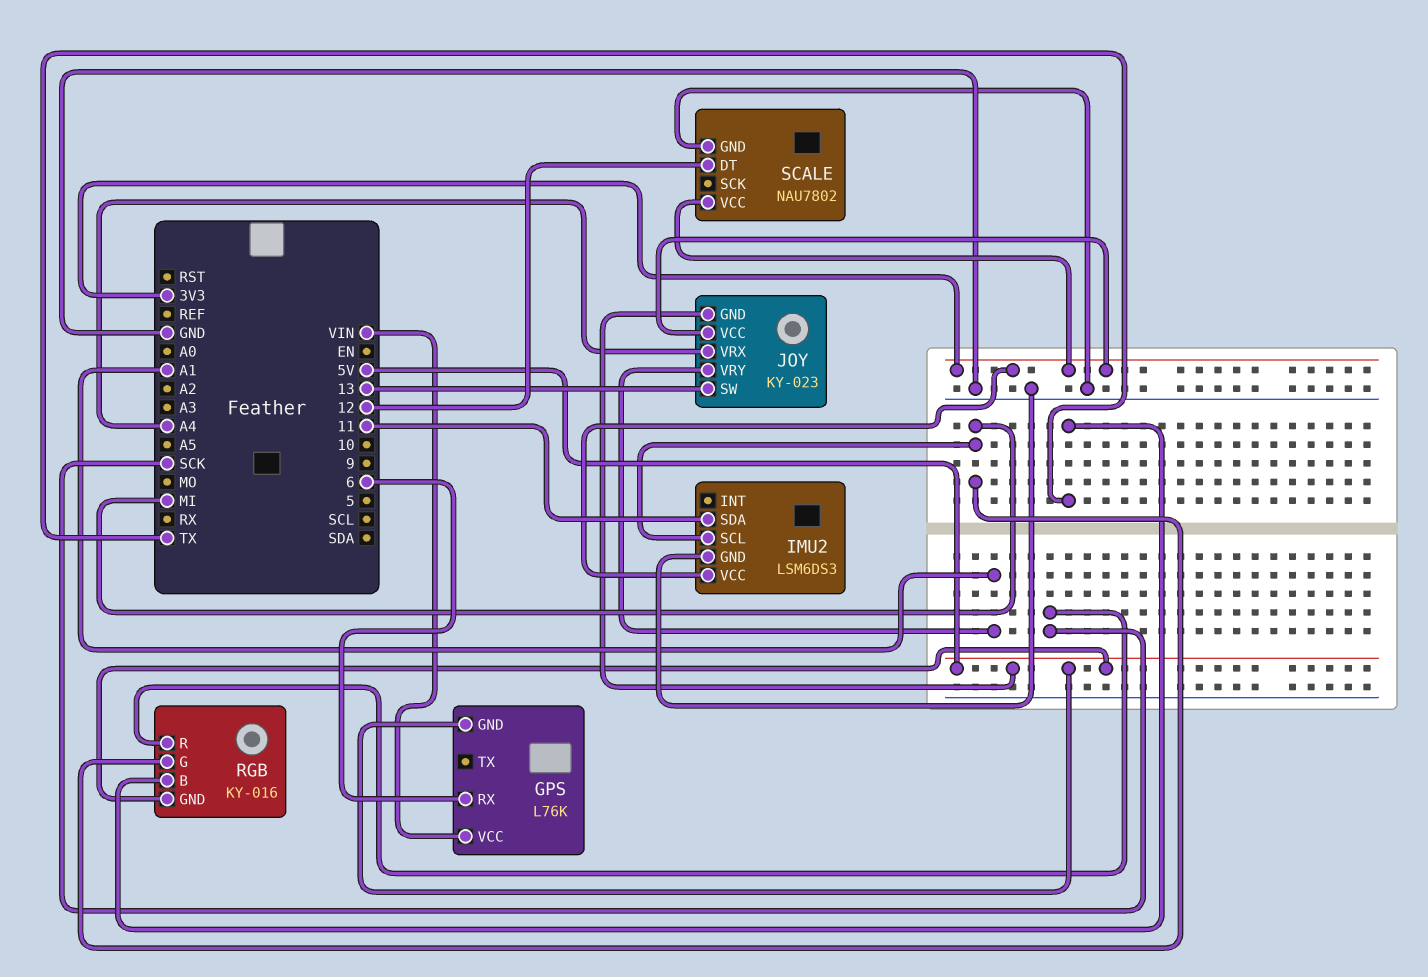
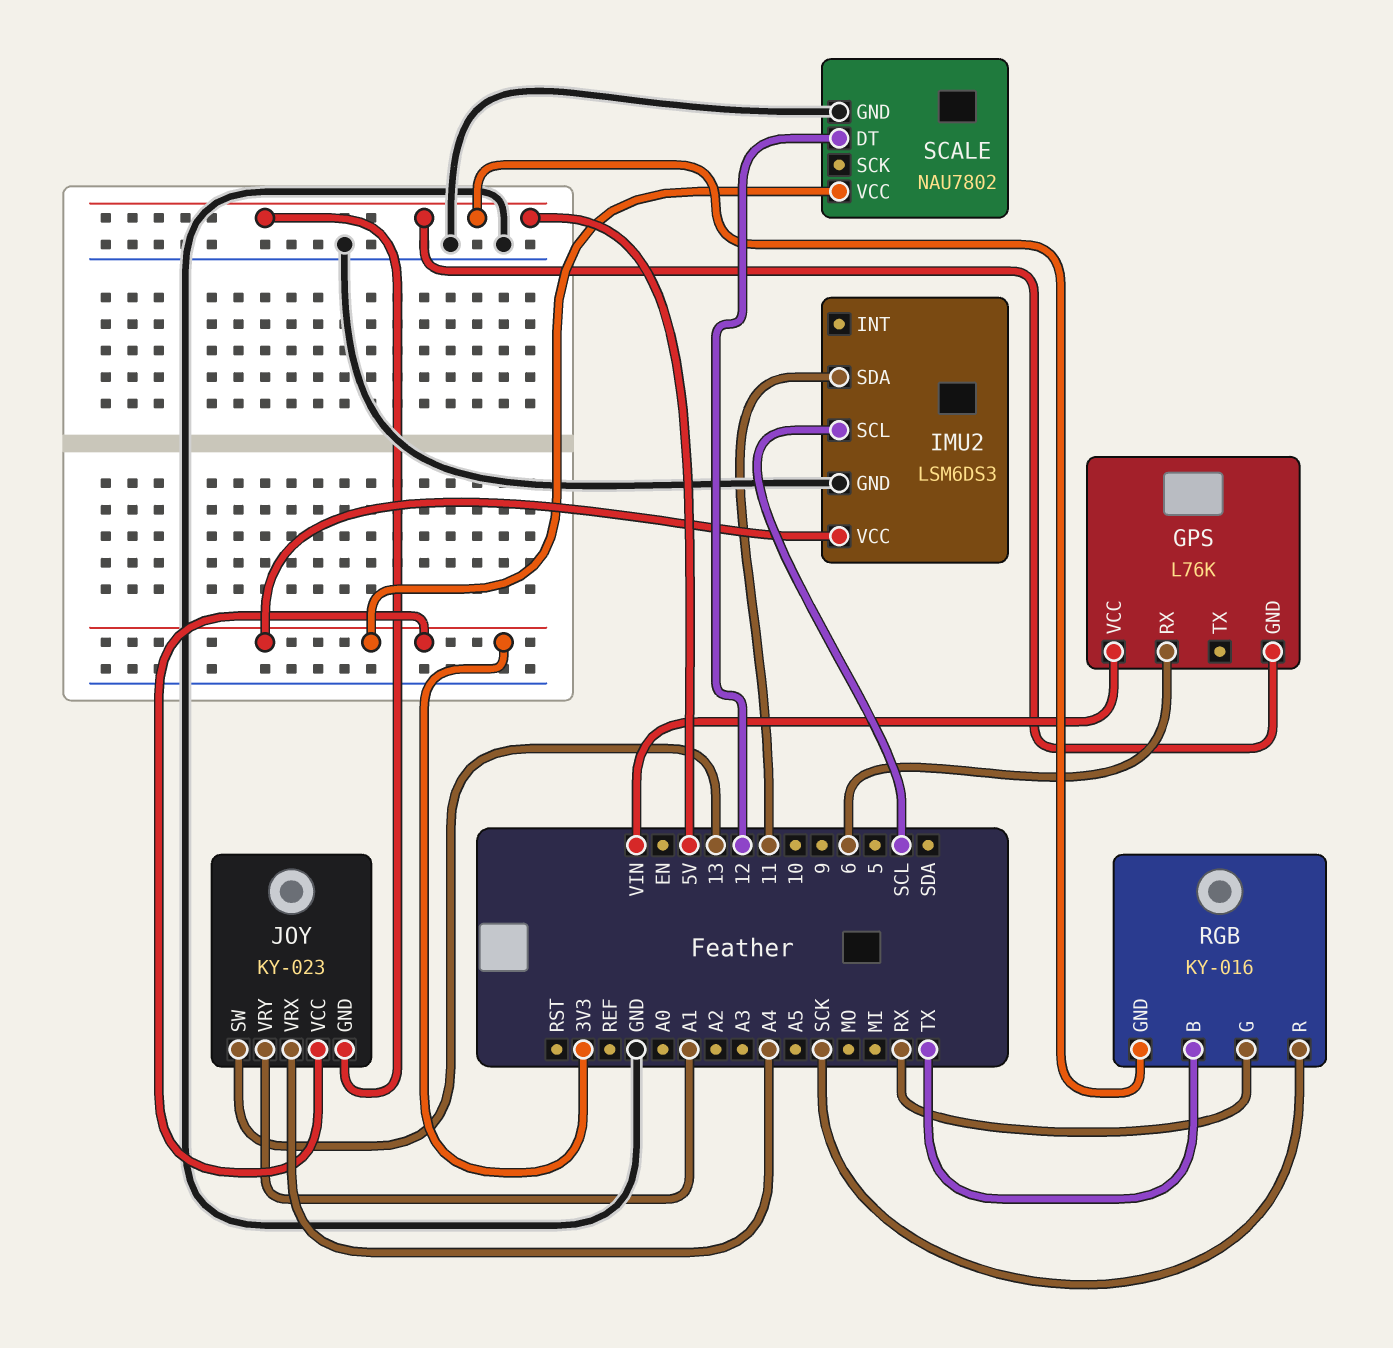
IMU2 pin SCL: MI -> SCL
RGB pin G: MI -> RX

